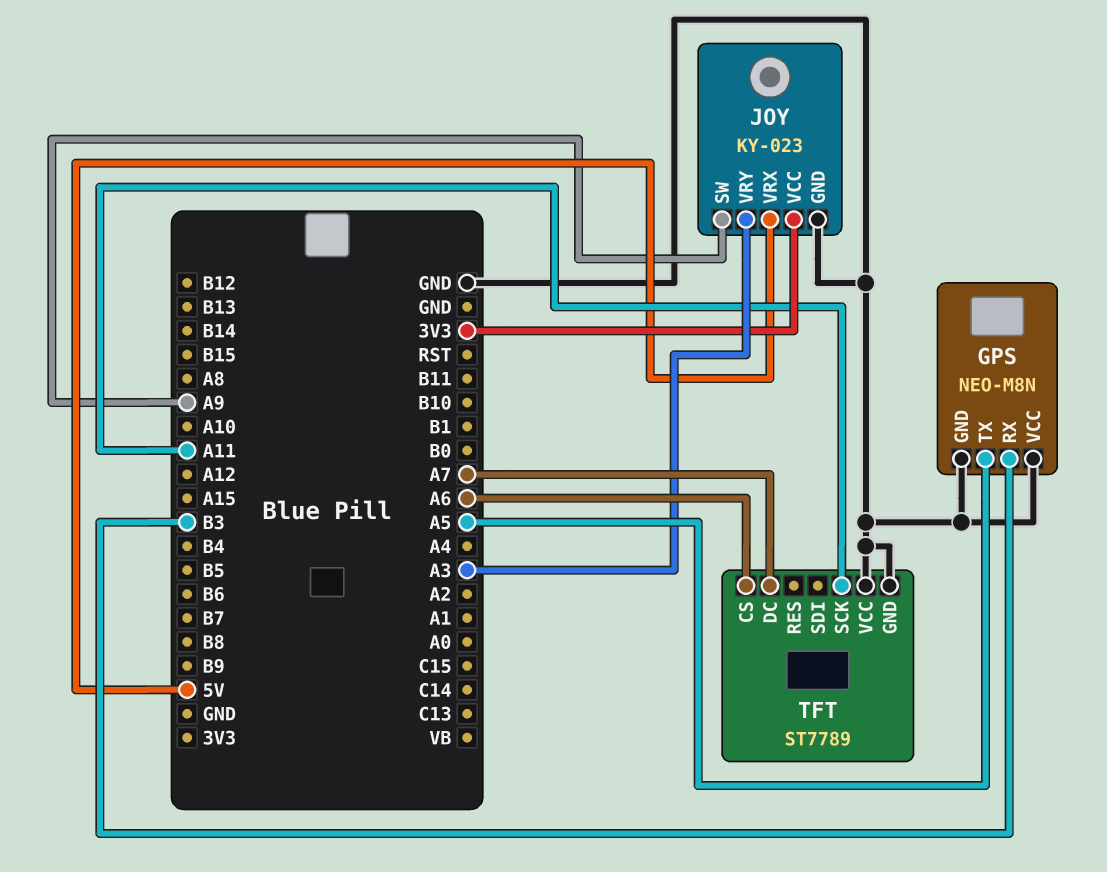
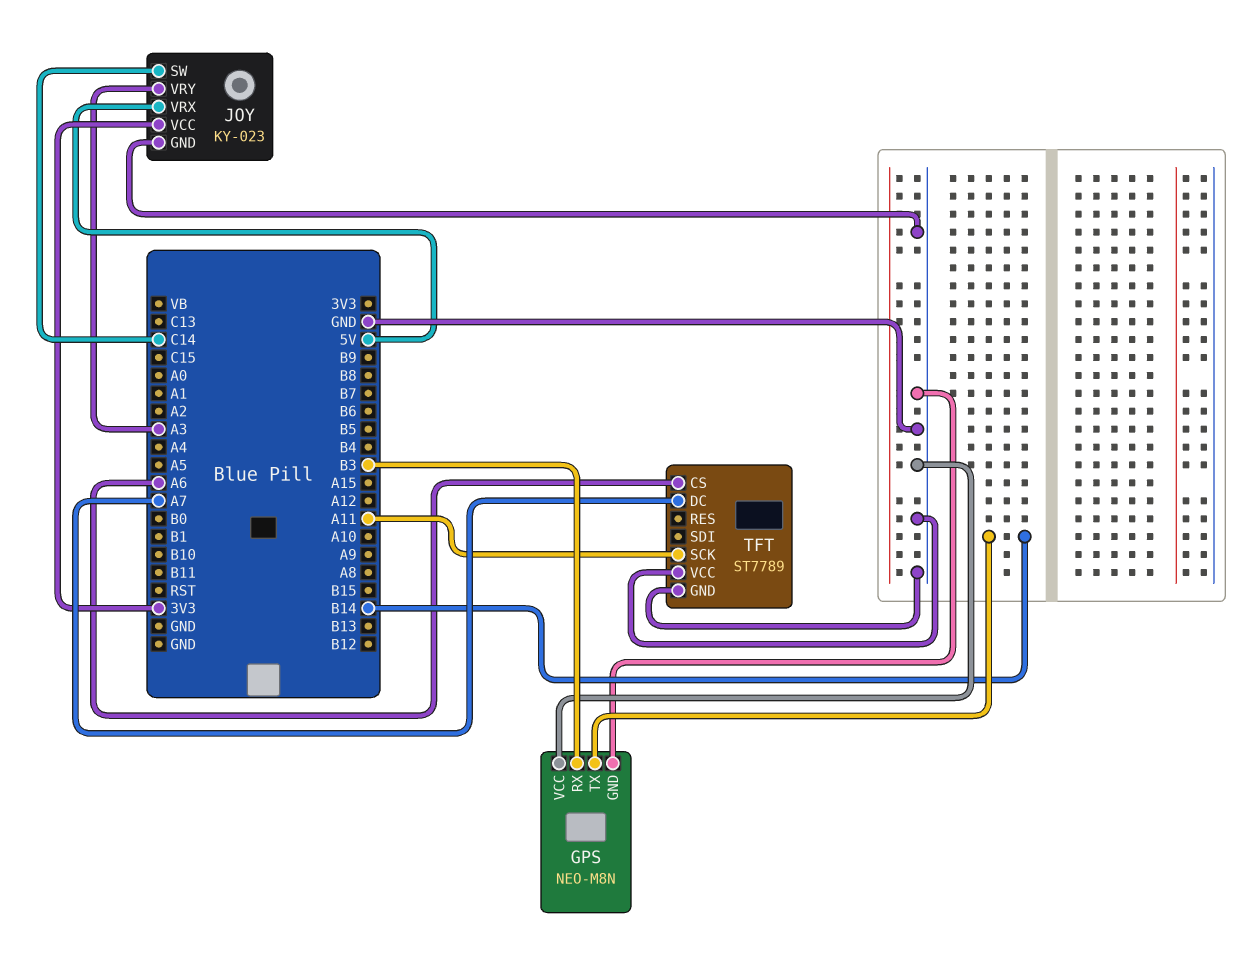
GPS pin TX: A5 -> B14
JOY pin SW: A9 -> C14

